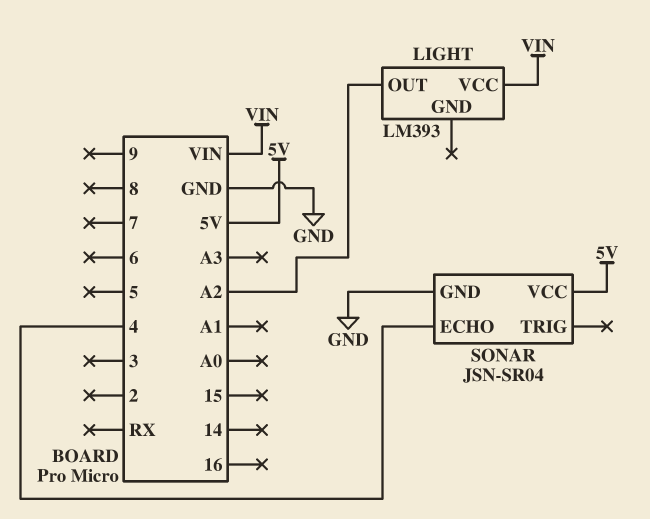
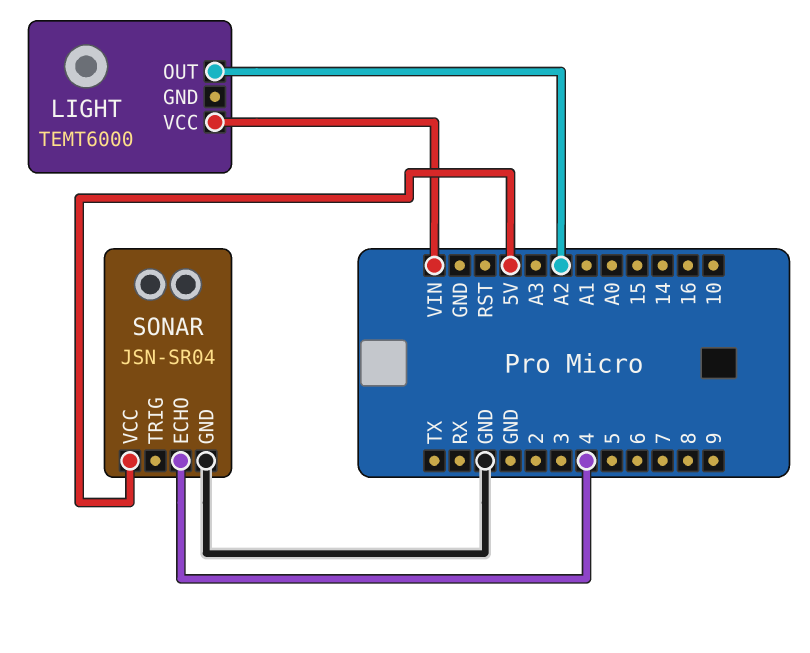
LIGHT: LM393 -> TEMT6000

